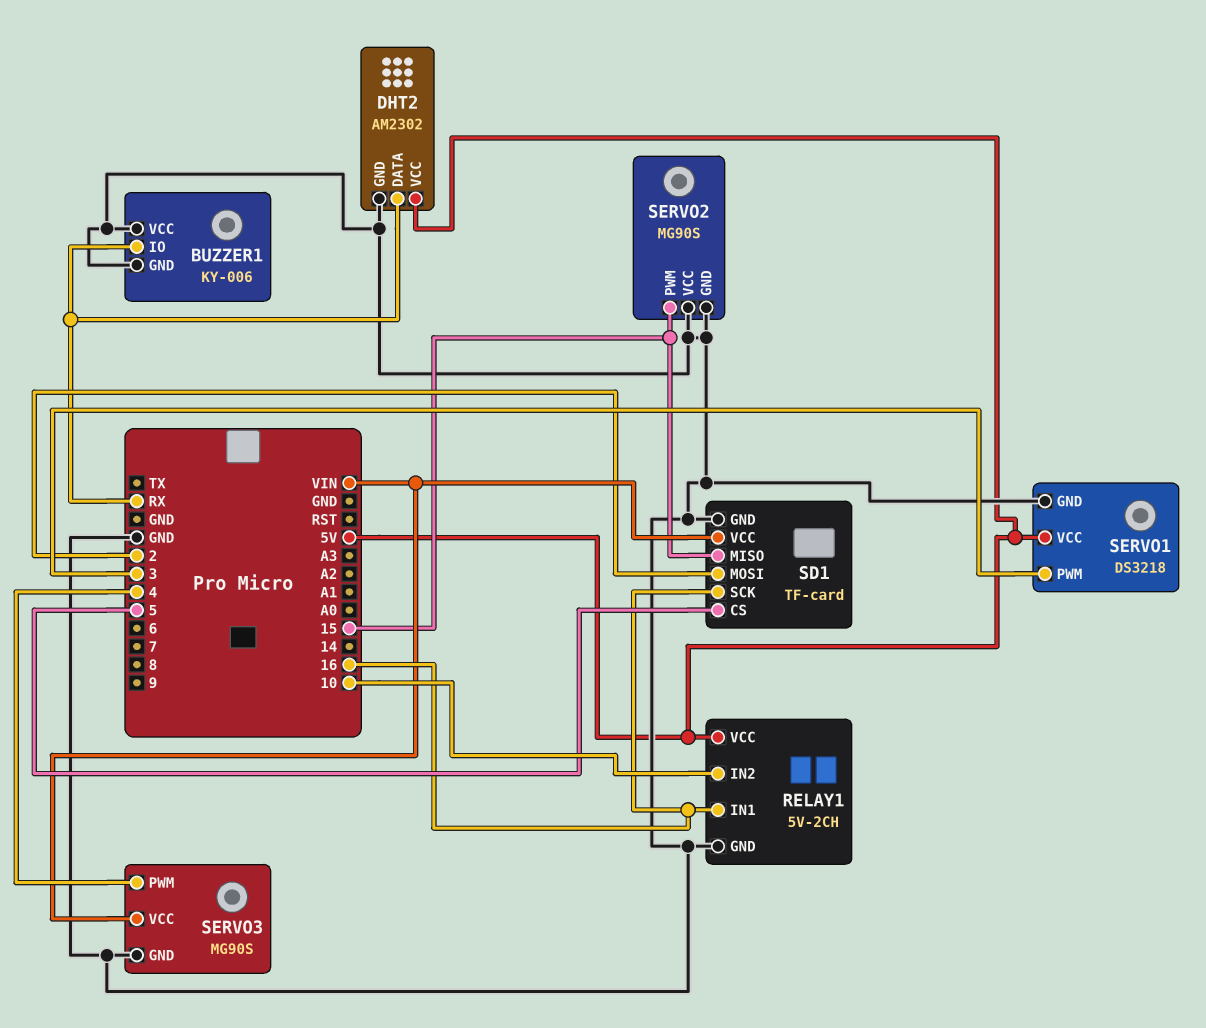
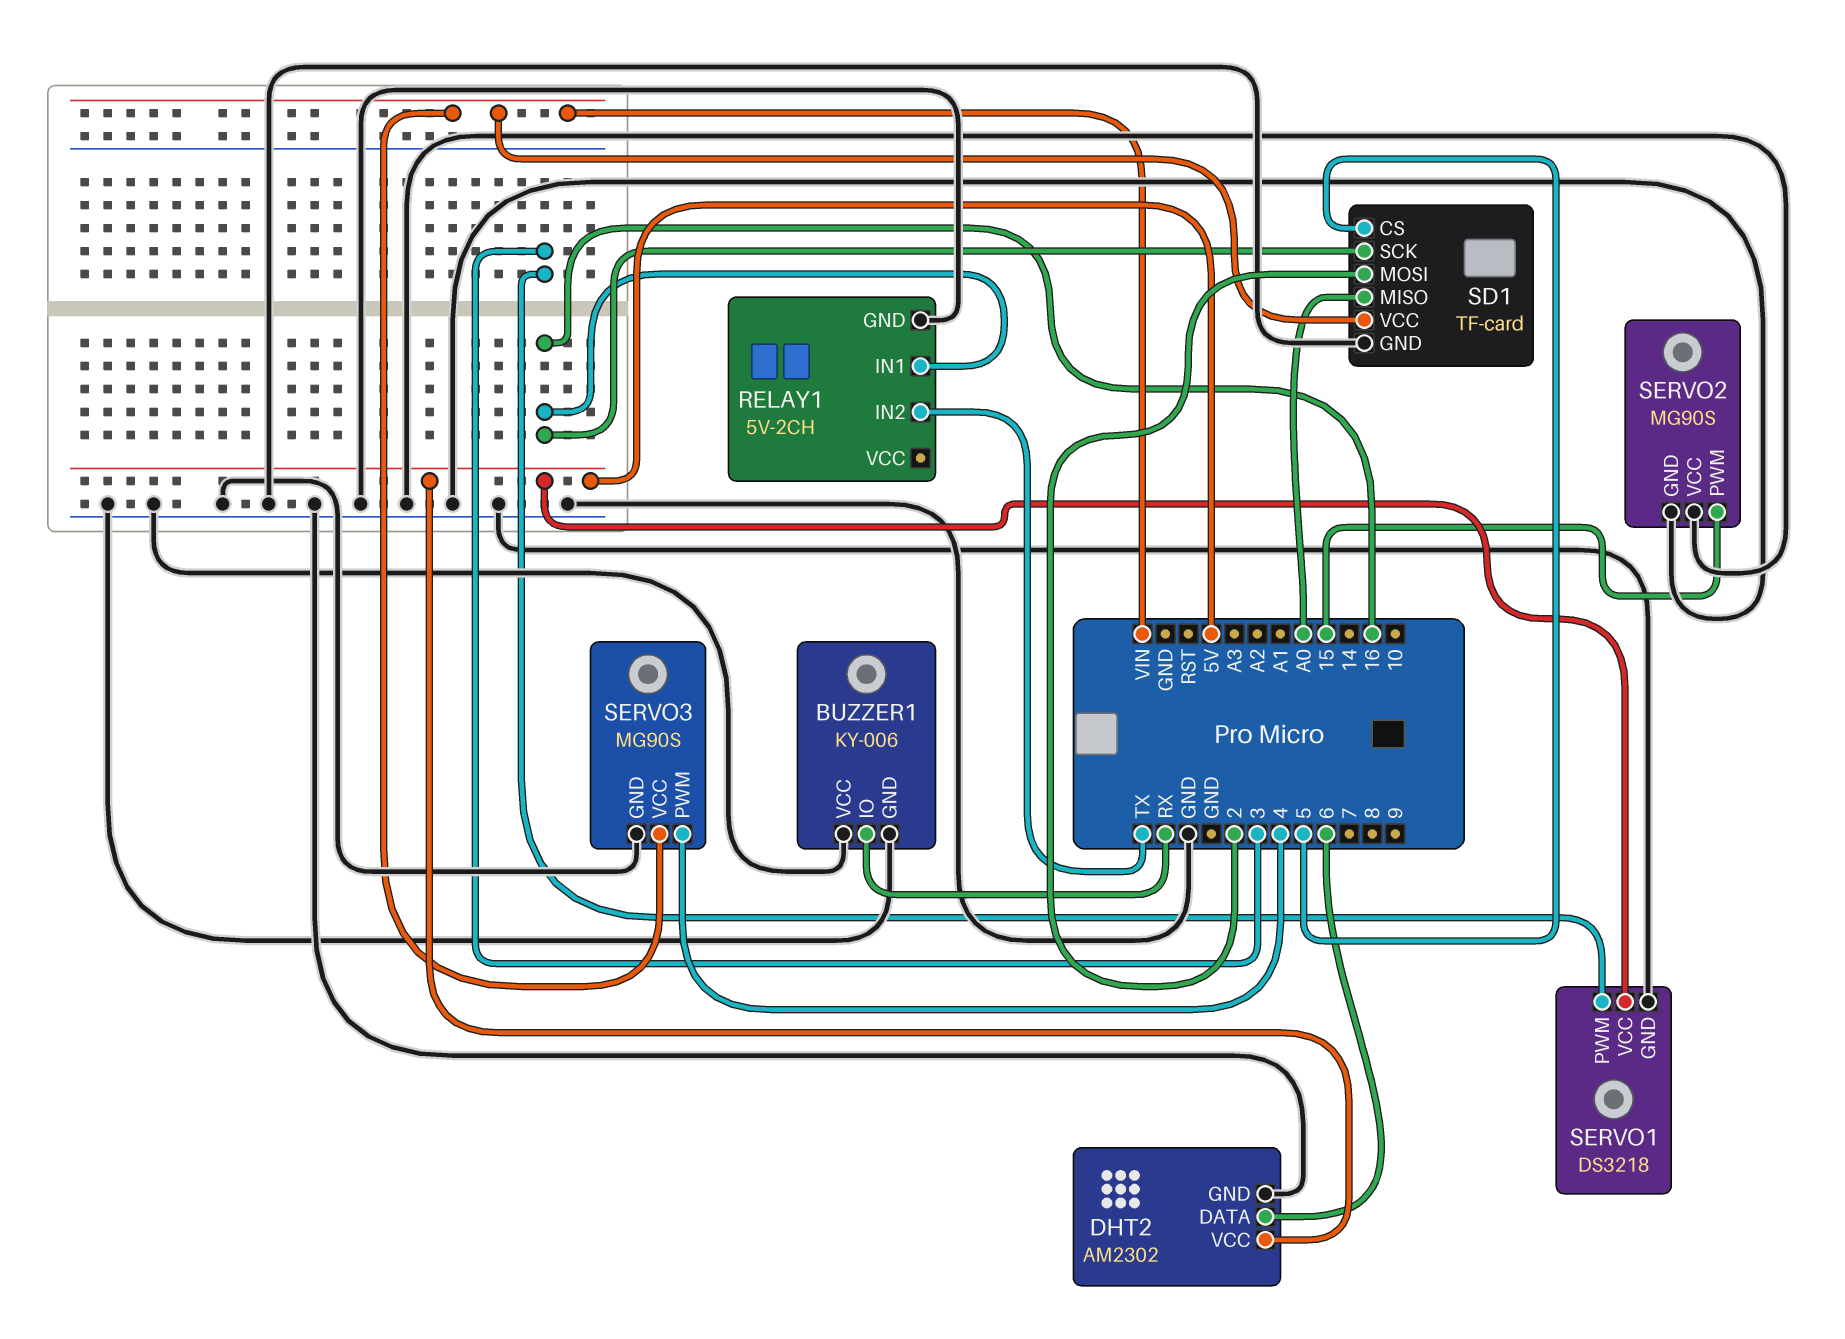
DHT2 pin DATA: RX -> 6
RELAY1 pin IN2: 10 -> TX
RELAY1 pin VCC: 5V -> none
SD1 pin MISO: 15 -> A0

